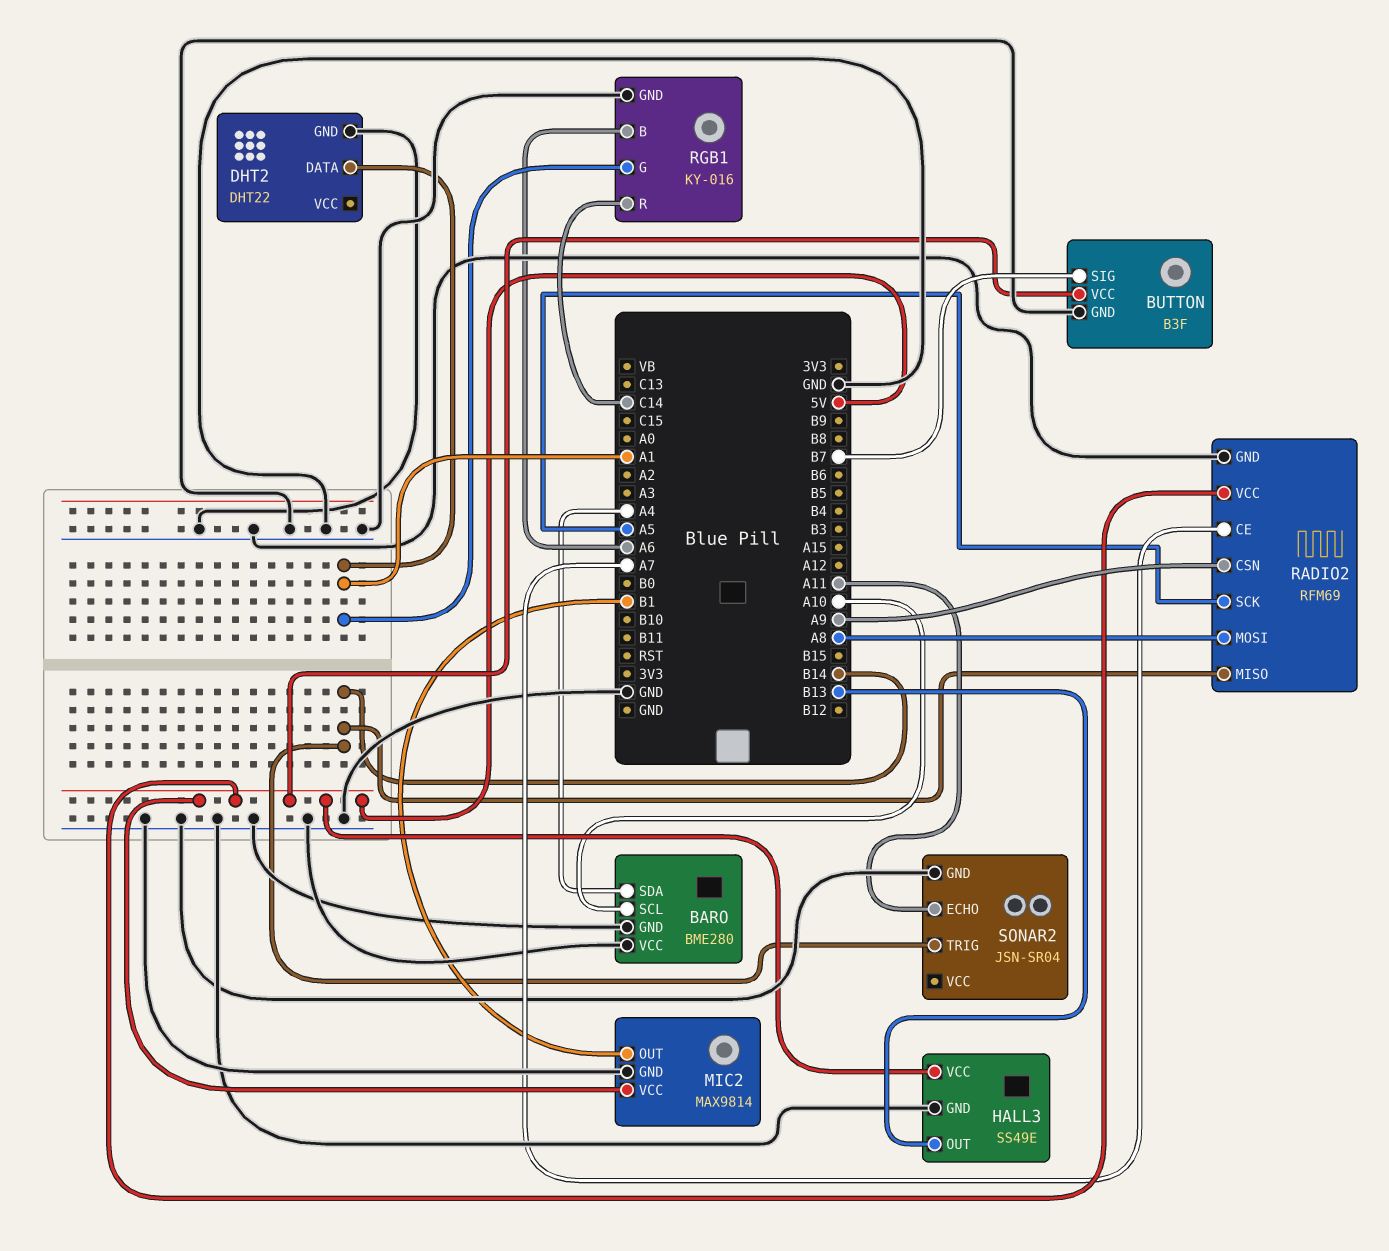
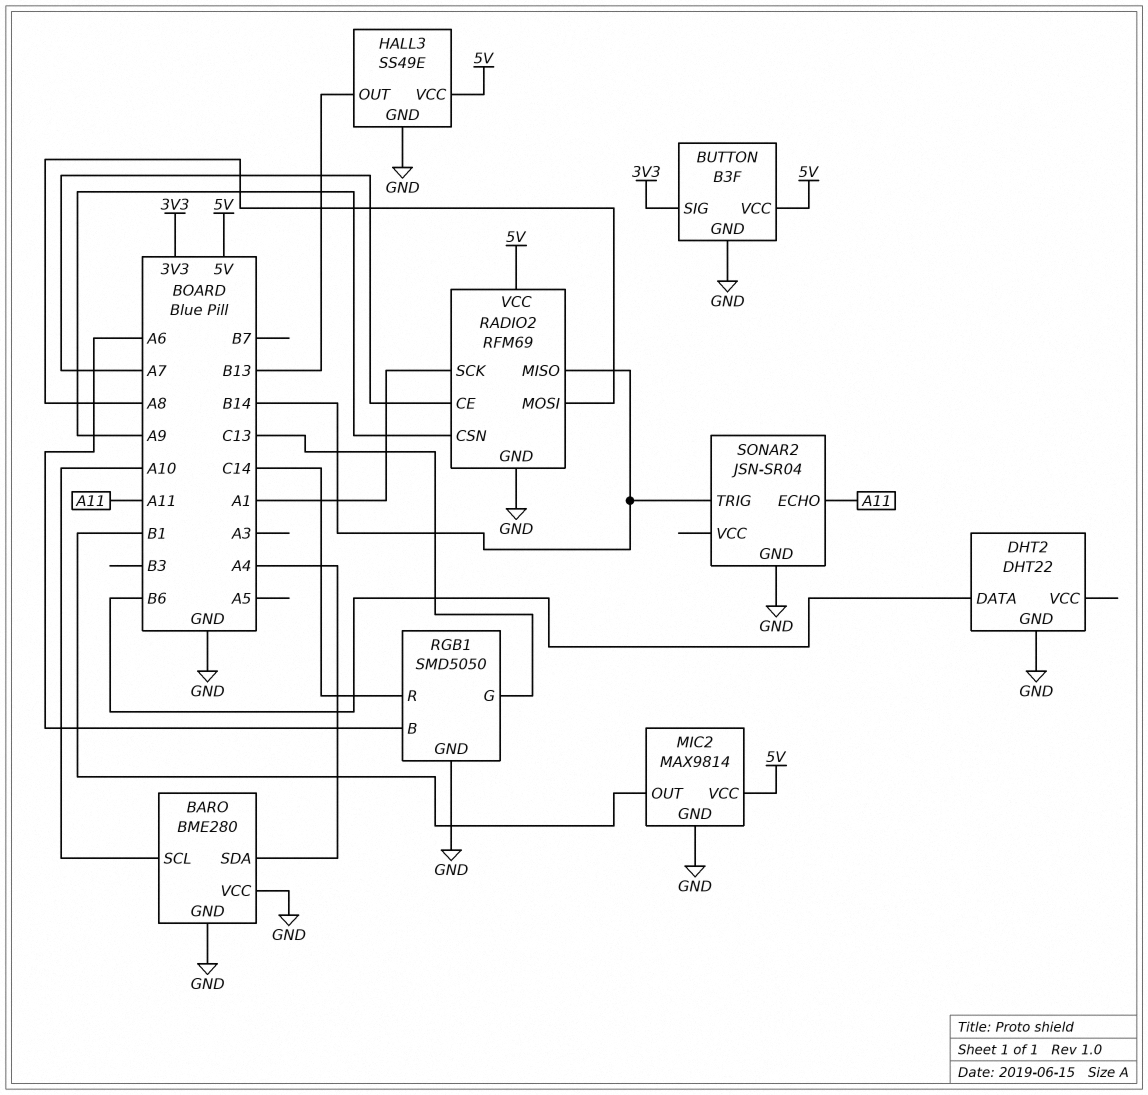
BUTTON pin SIG: B7 -> 3V3
DHT2 pin DATA: A1 -> B6
RADIO2 pin SCK: A5 -> A1
RGB1: KY-016 -> SMD5050
RGB1 pin G: A1 -> C13

